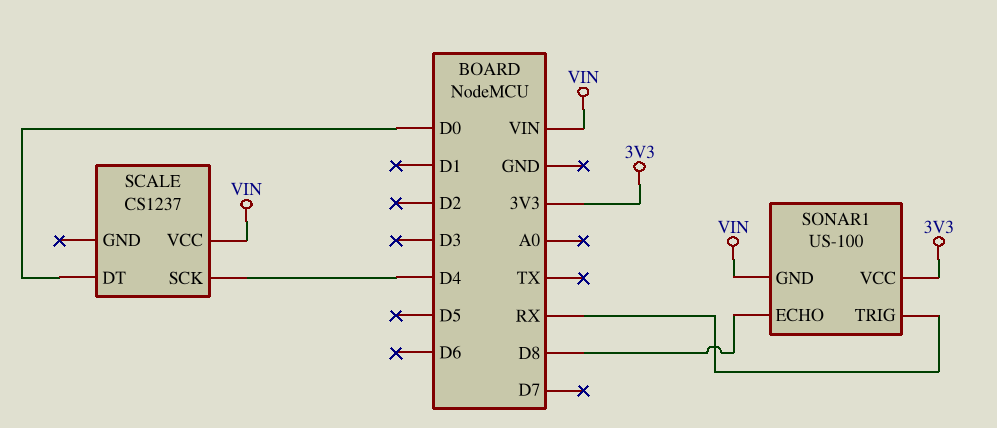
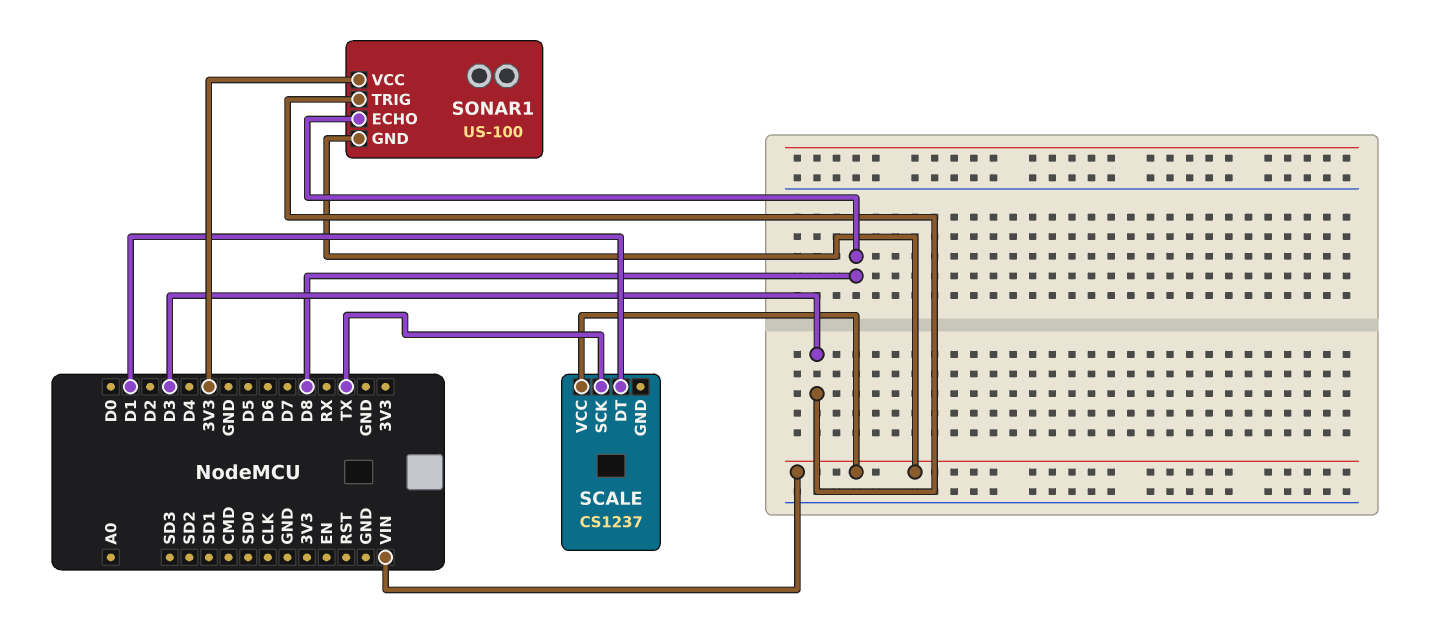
SCALE pin DT: D0 -> D1
SCALE pin SCK: D4 -> TX
SONAR1 pin TRIG: RX -> D3

